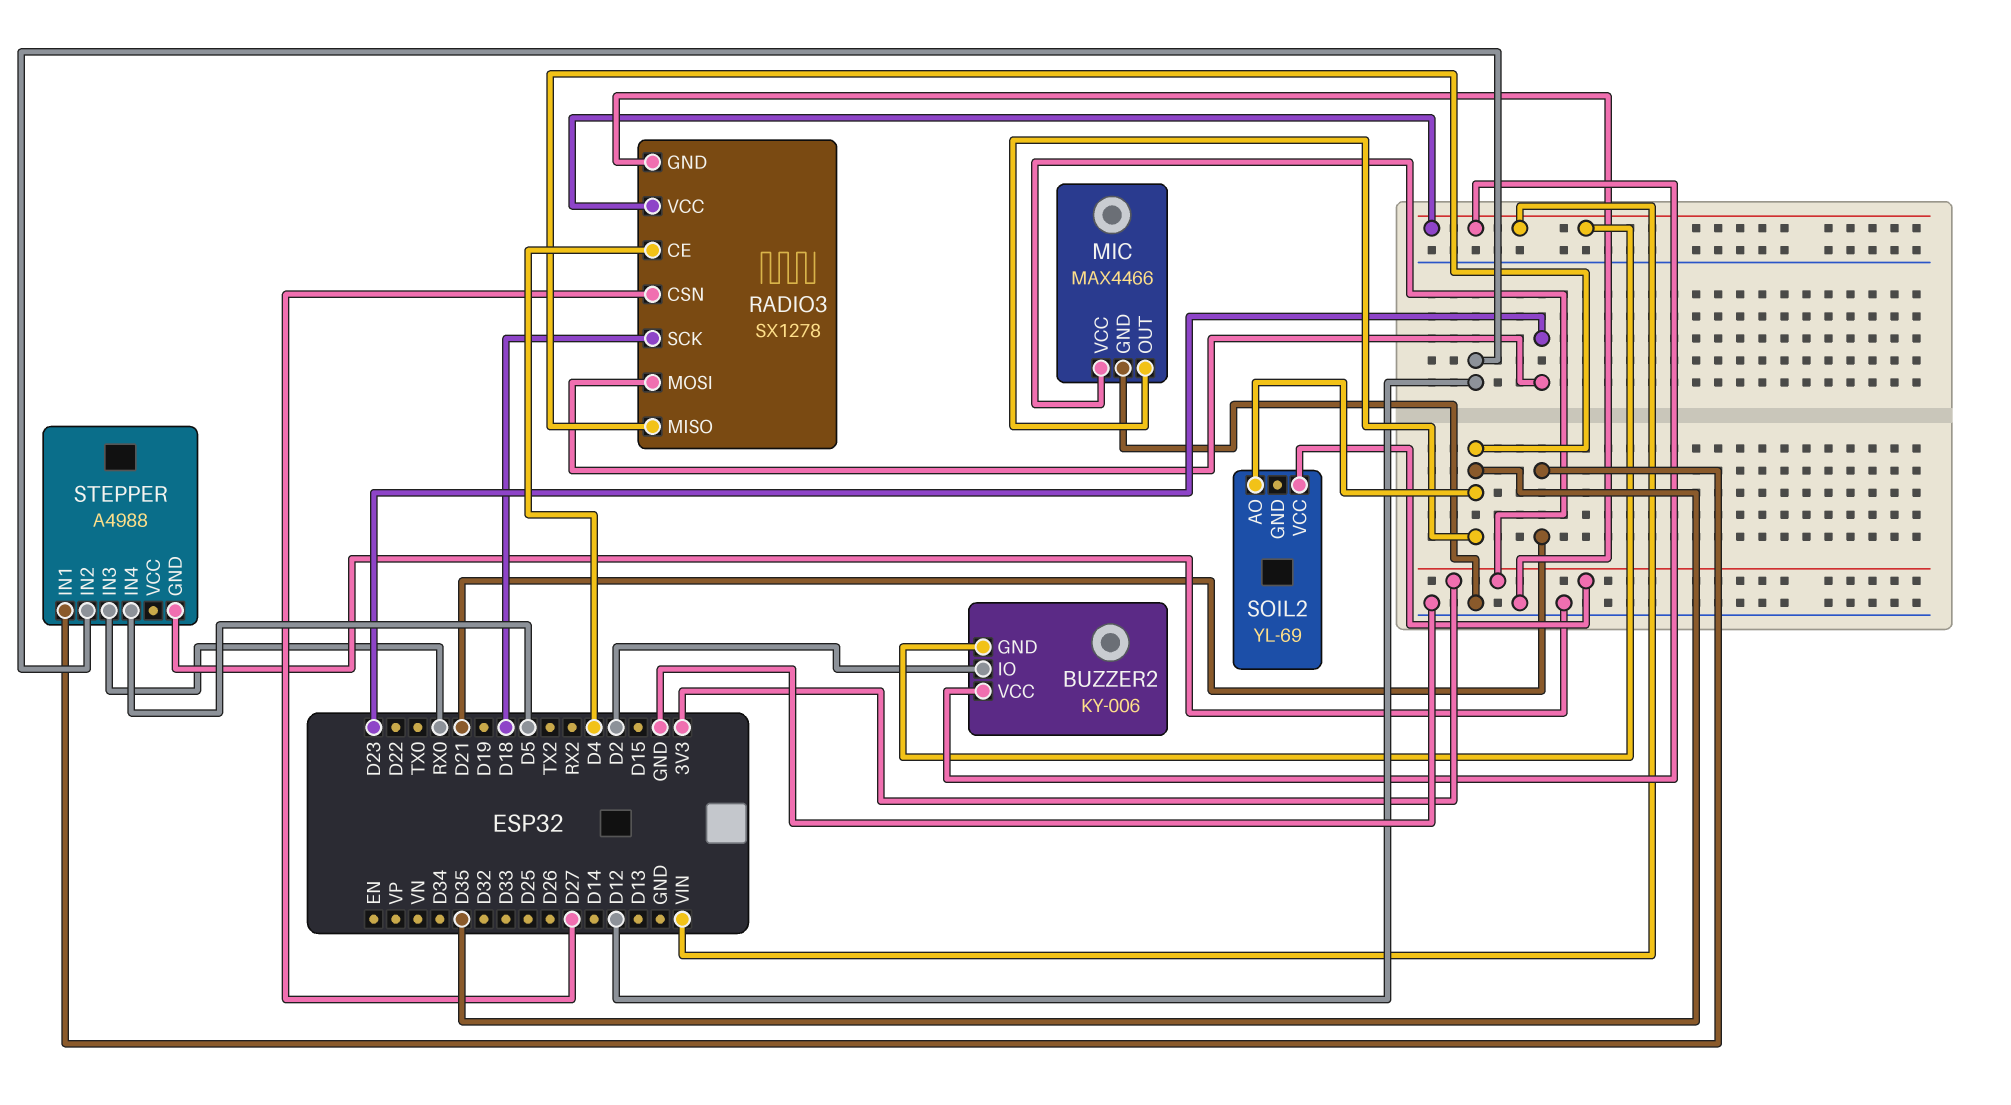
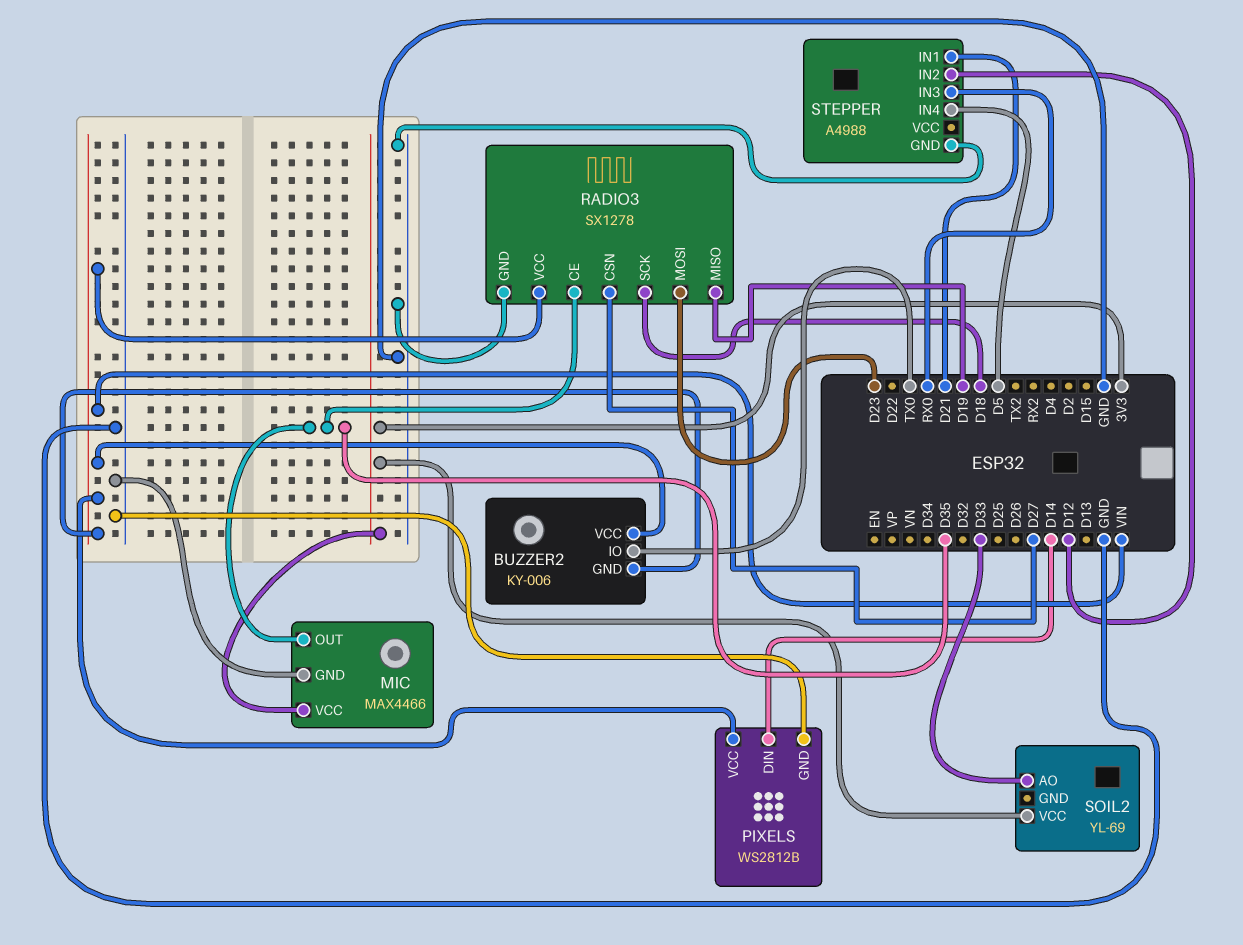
BUZZER2 pin IO: D2 -> TX0
PIXELS: none -> WS2812B
PIXELS pin DIN: none -> D14
PIXELS pin GND: none -> GND
PIXELS pin VCC: none -> VIN
RADIO3 pin CE: D4 -> D35
RADIO3 pin MISO: D35 -> D19
SOIL2 pin AO: D35 -> D33

